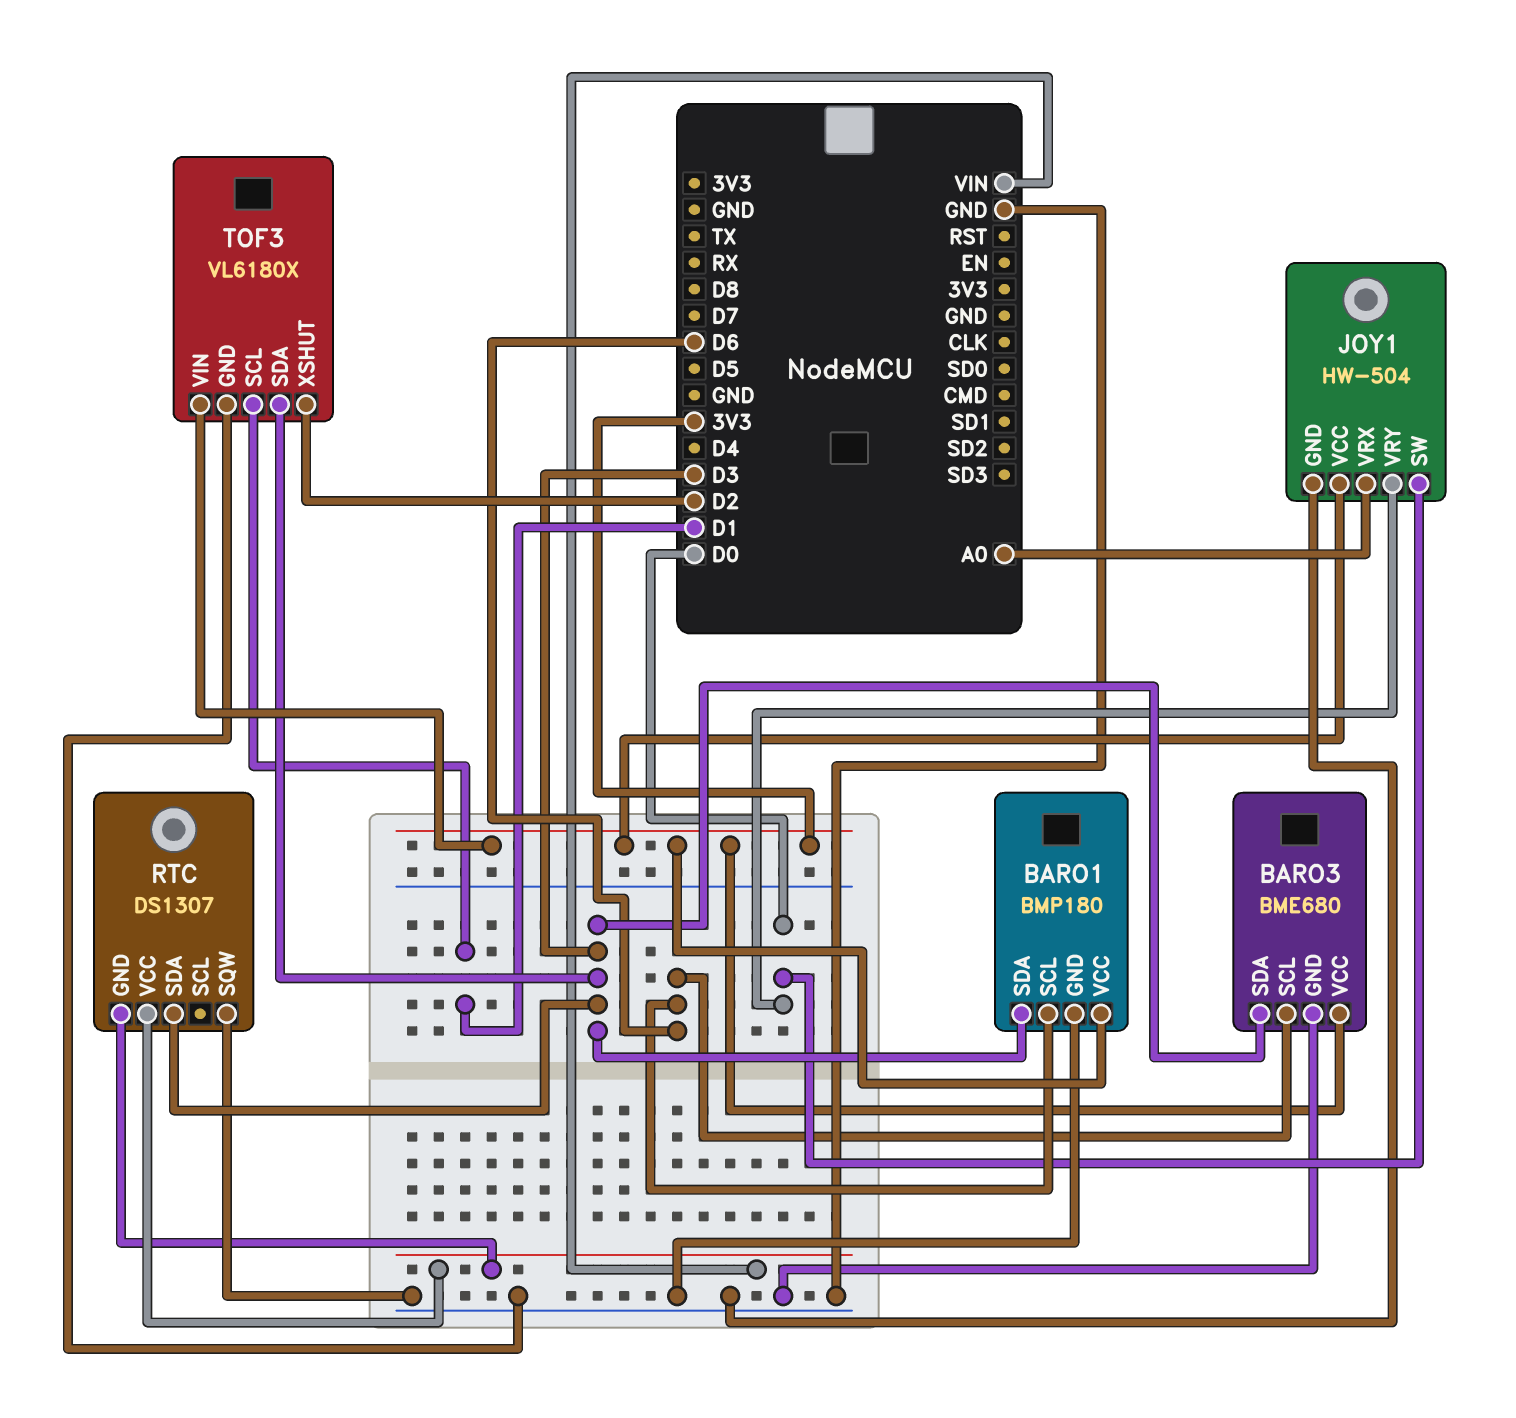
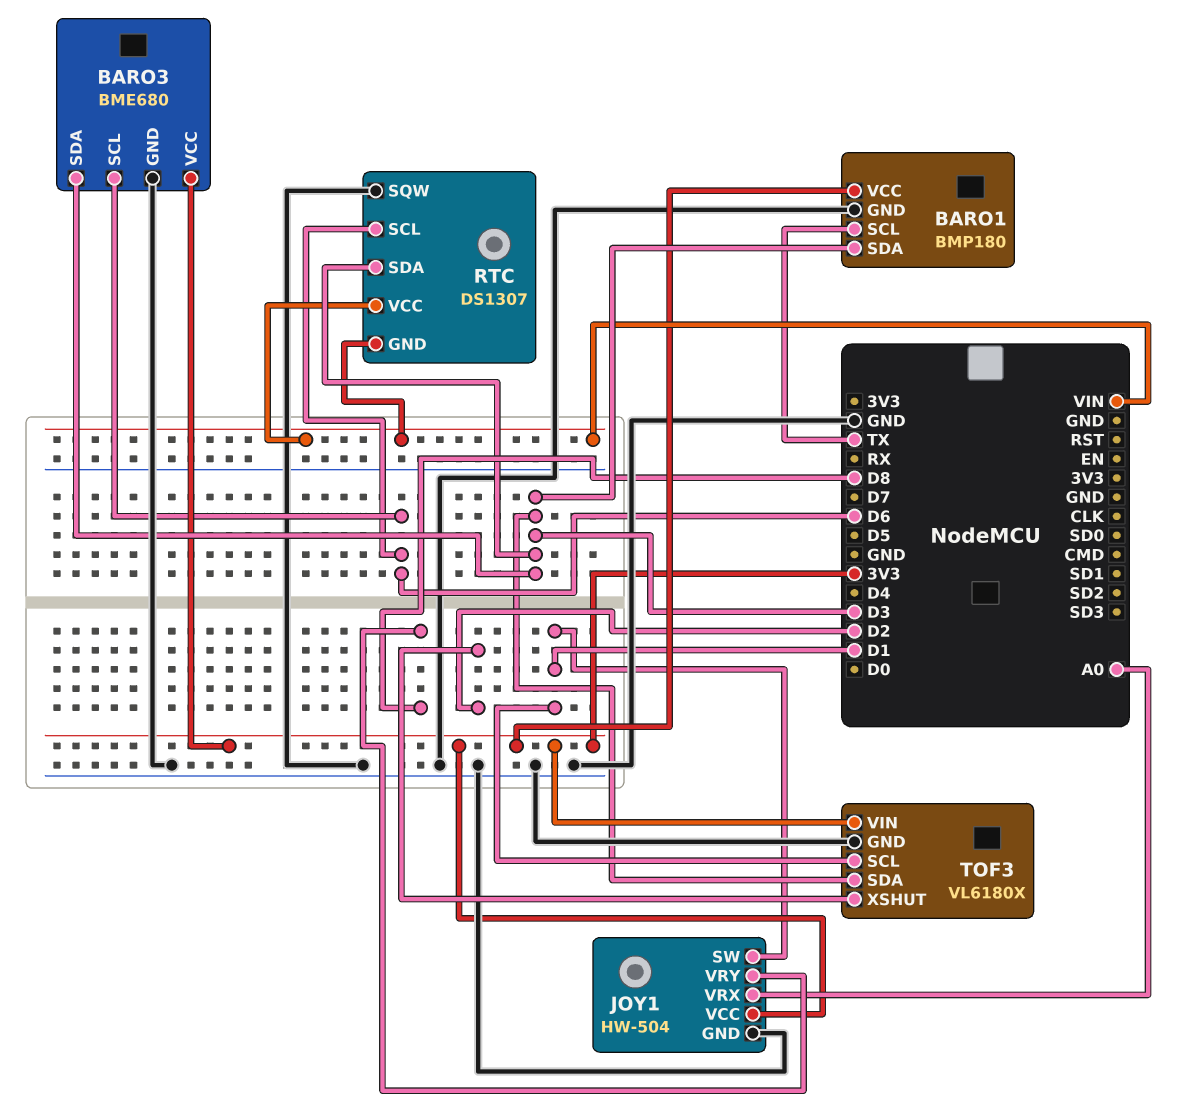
BARO1 pin SCL: D6 -> TX
JOY1 pin SW: D0 -> D1
JOY1 pin VRY: D0 -> D8
RTC pin SCL: none -> D6

